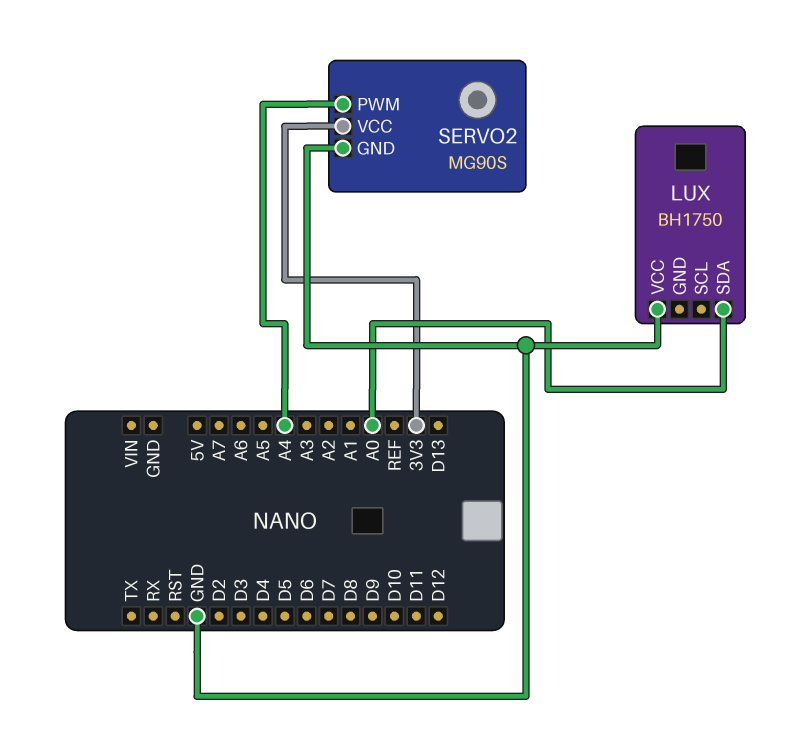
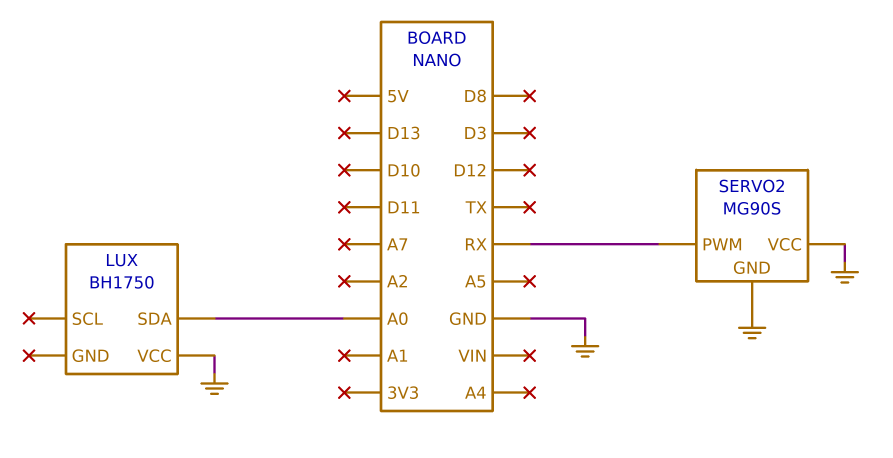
SERVO2 pin PWM: A4 -> RX
SERVO2 pin VCC: 3V3 -> GND

